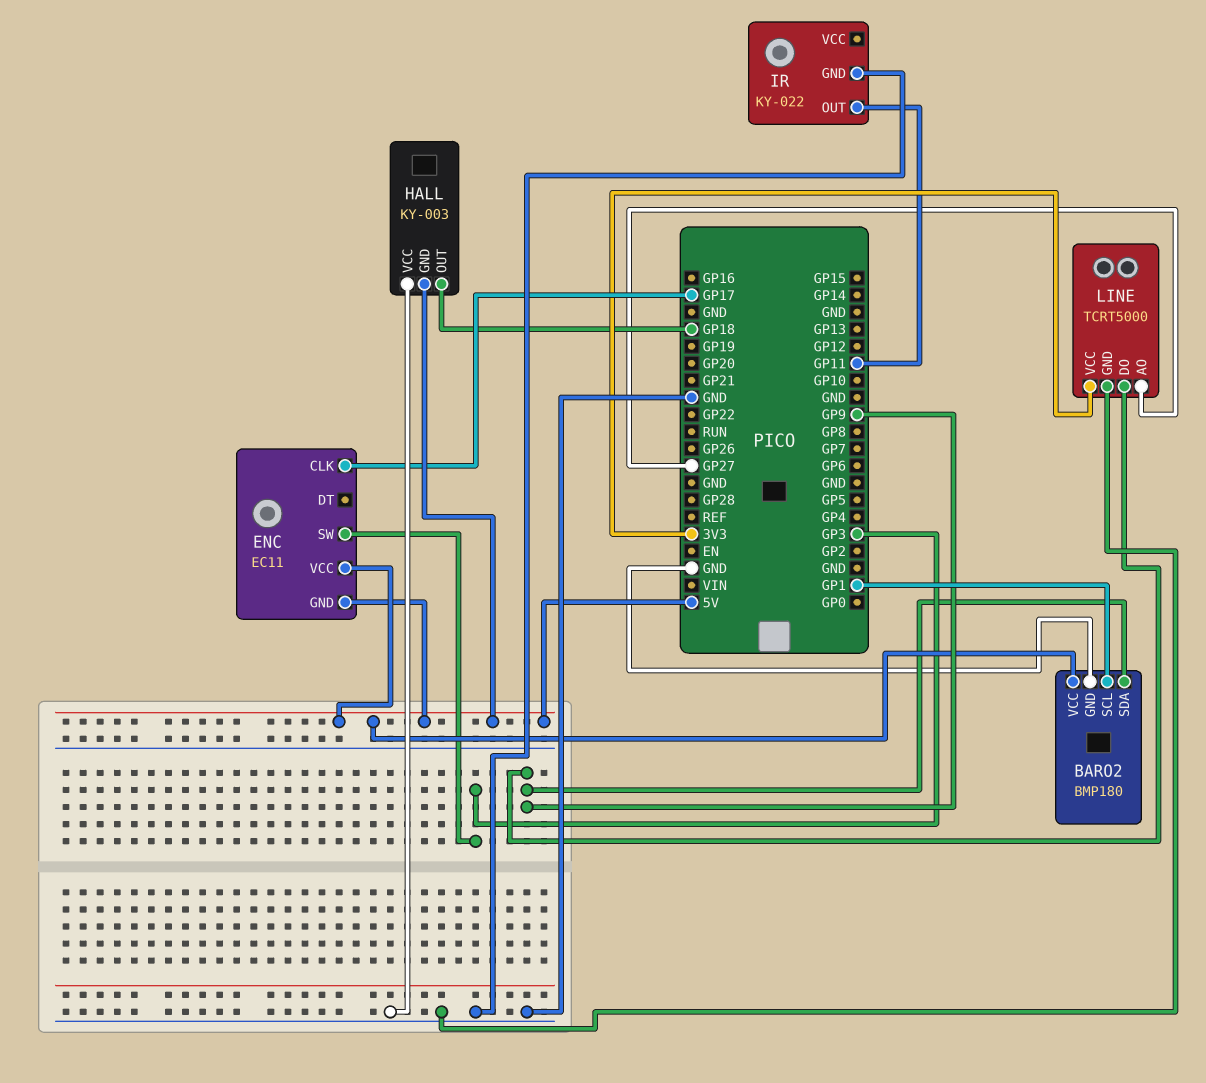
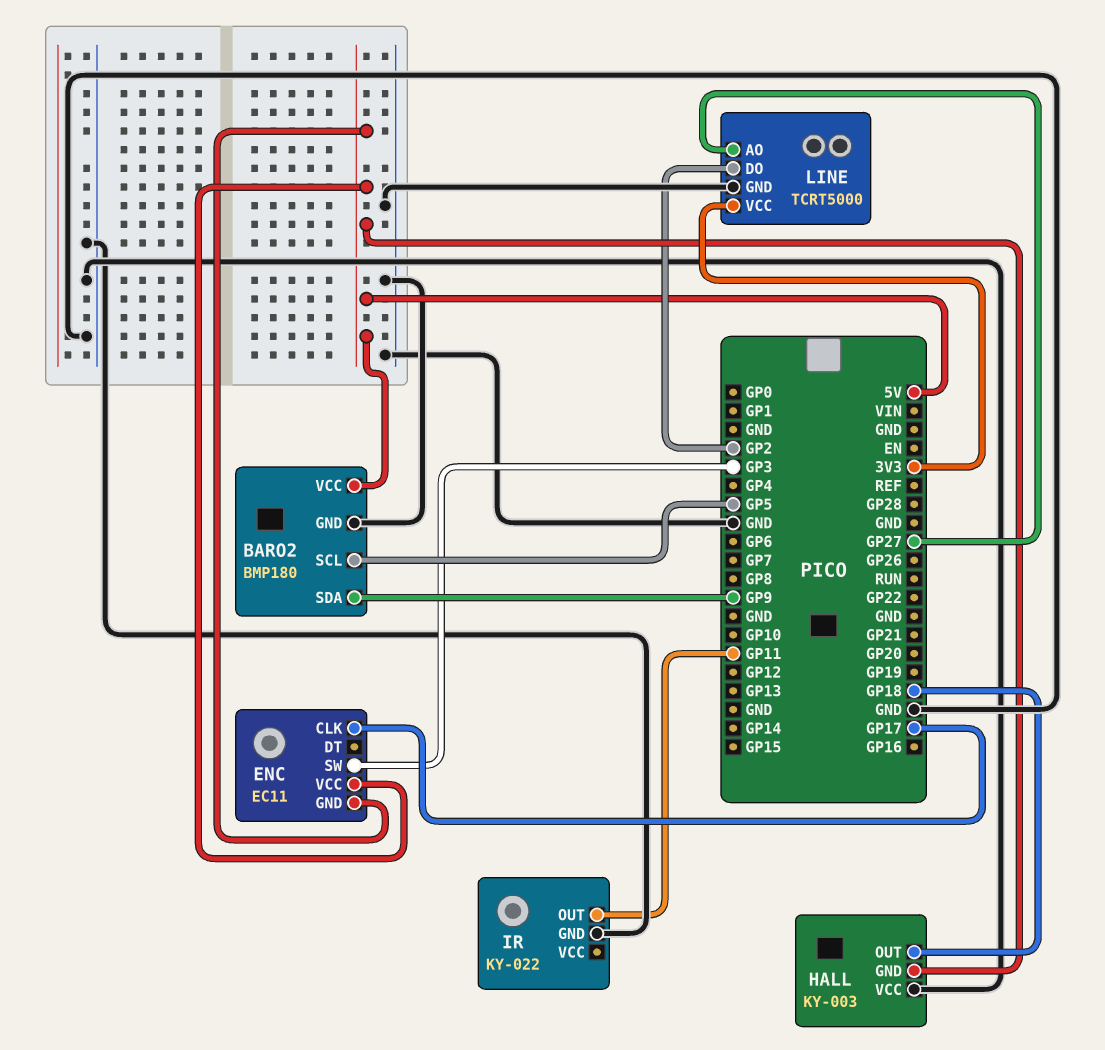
BARO2 pin SCL: GP1 -> GP5
LINE pin DO: GP9 -> GP2

